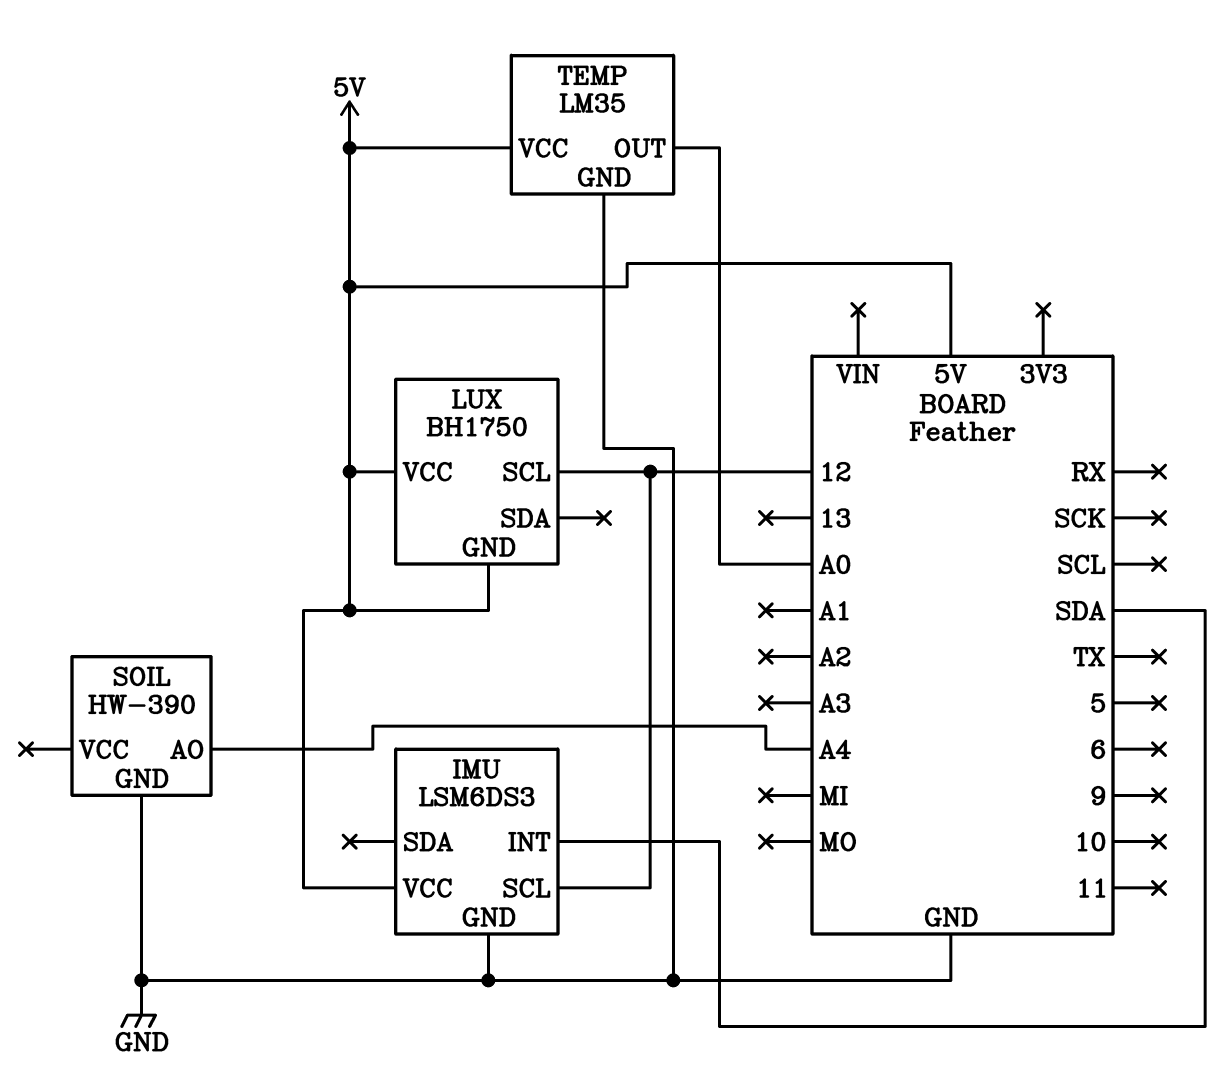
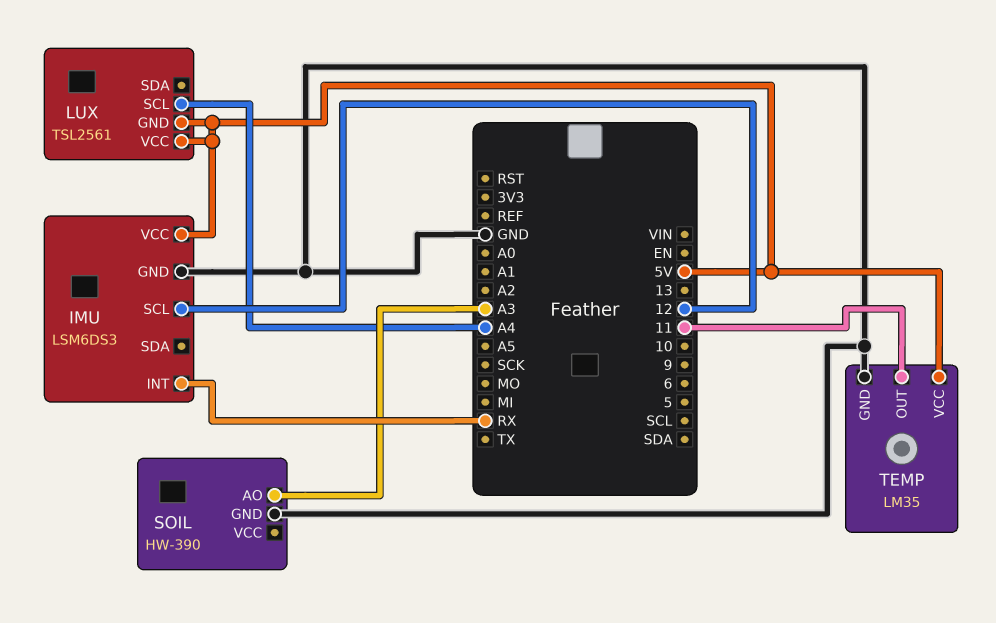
IMU pin INT: SDA -> RX
LUX: BH1750 -> TSL2561
LUX pin SCL: 12 -> A4
SOIL pin AO: A4 -> A3
TEMP pin OUT: A0 -> 11

